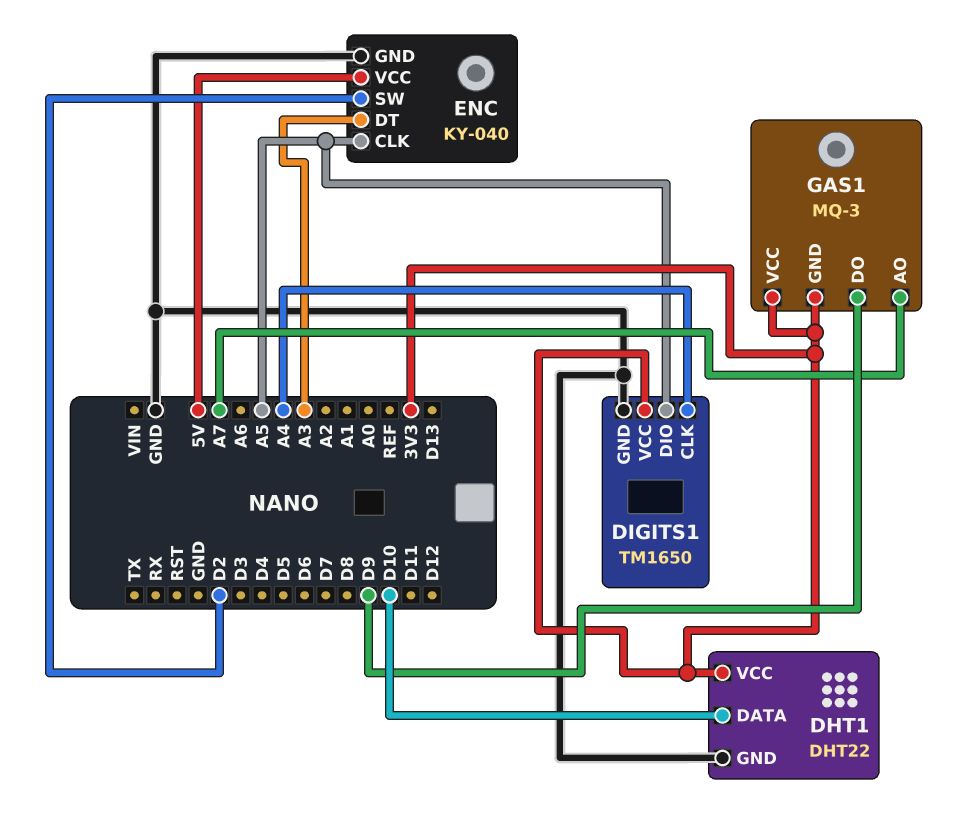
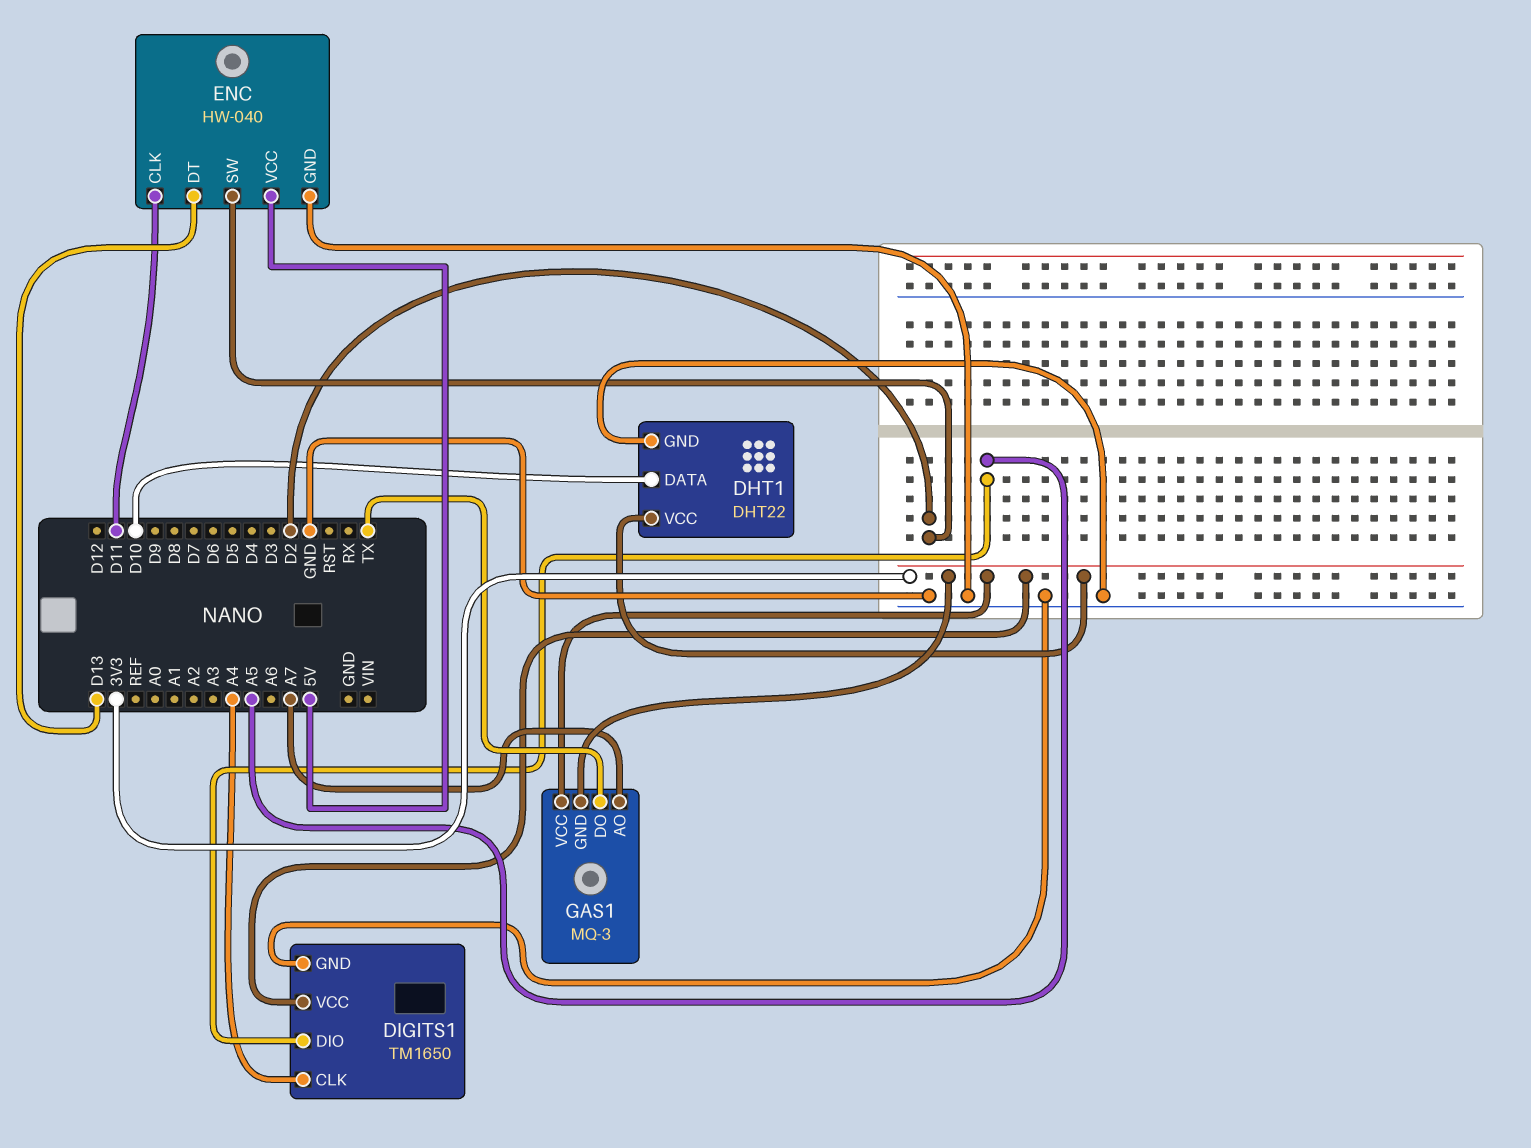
ENC: KY-040 -> HW-040
ENC pin CLK: A5 -> D11
ENC pin DT: A3 -> D13
GAS1 pin DO: D9 -> TX

